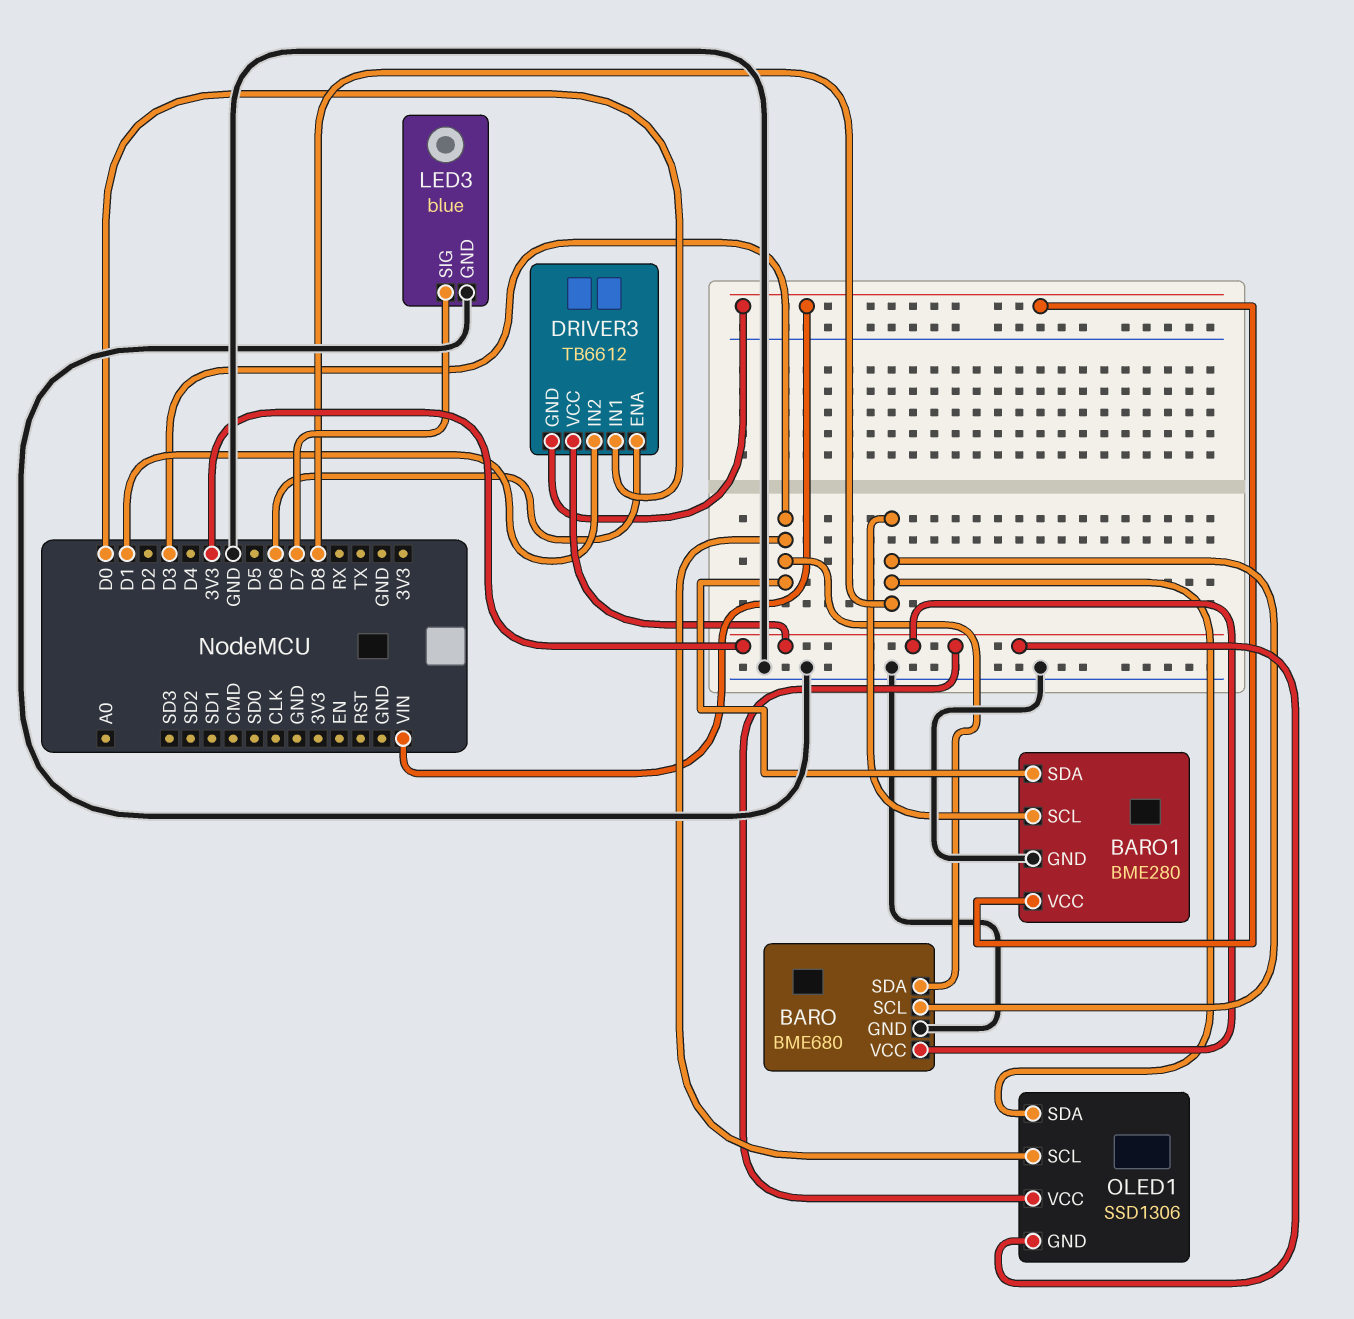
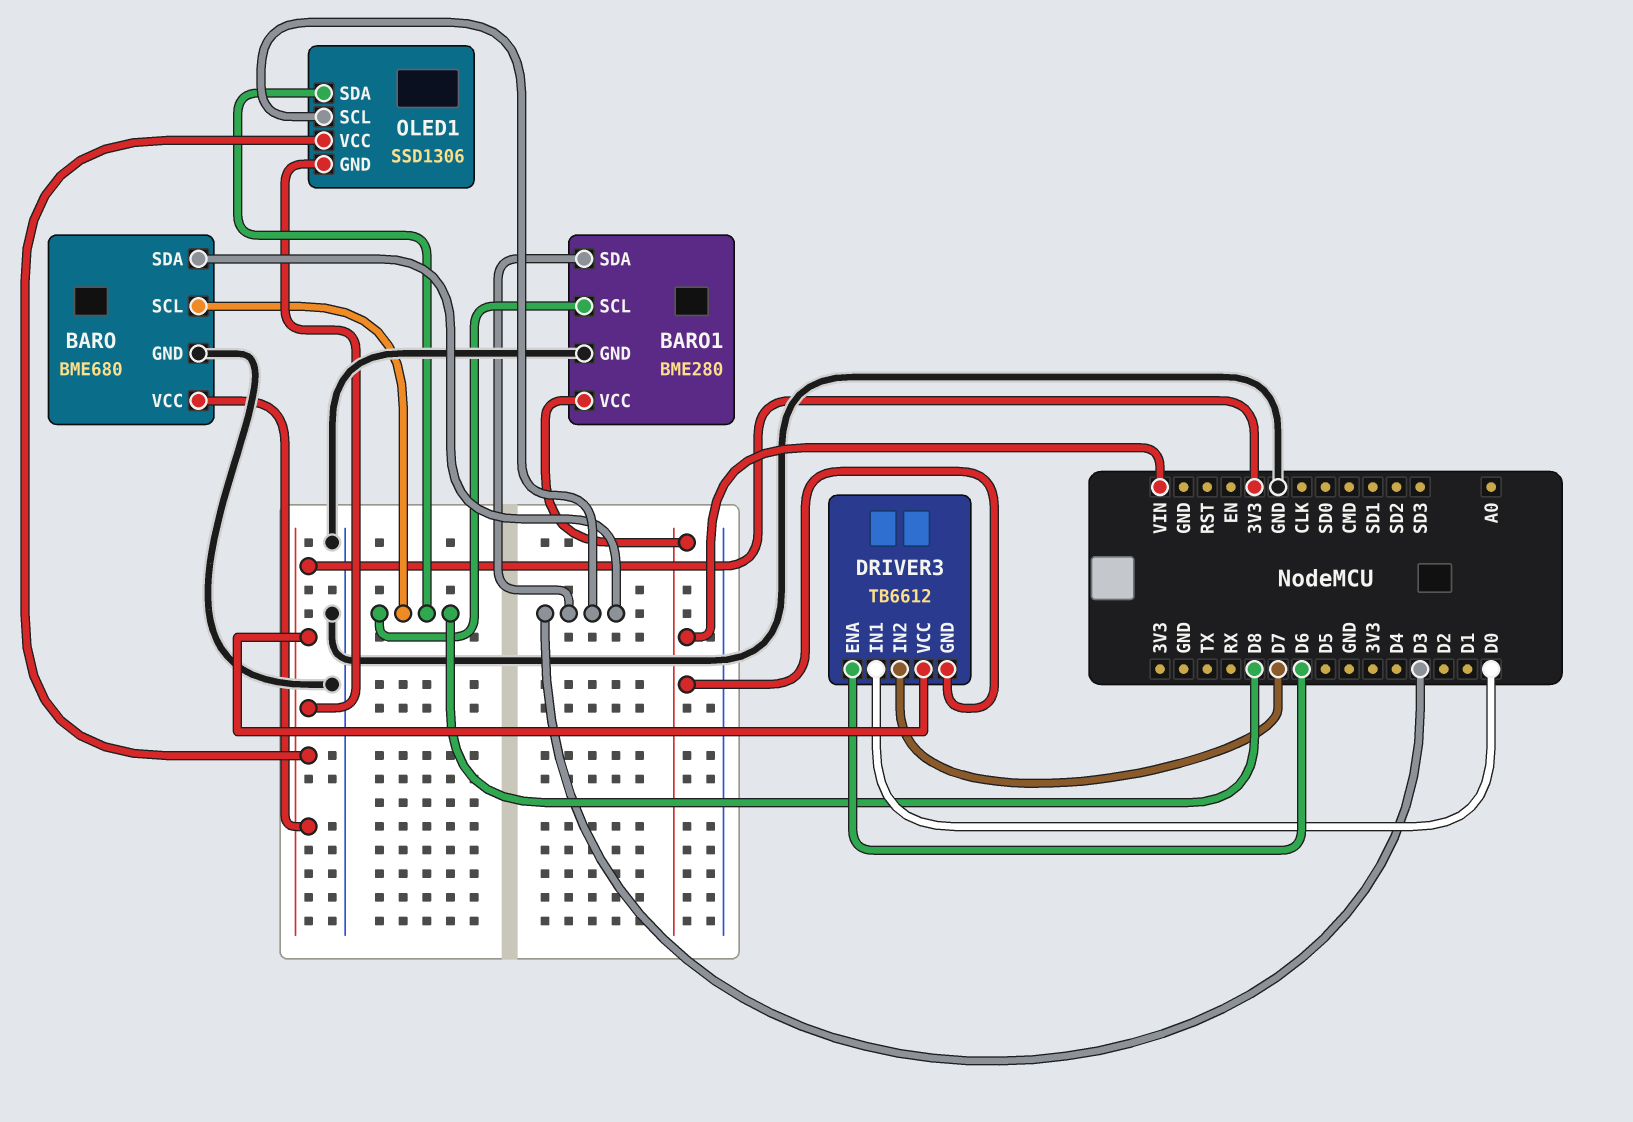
DRIVER3 pin IN2: D1 -> D7
LED3: blue -> none
LED3 pin GND: GND -> none
LED3 pin SIG: D7 -> none

